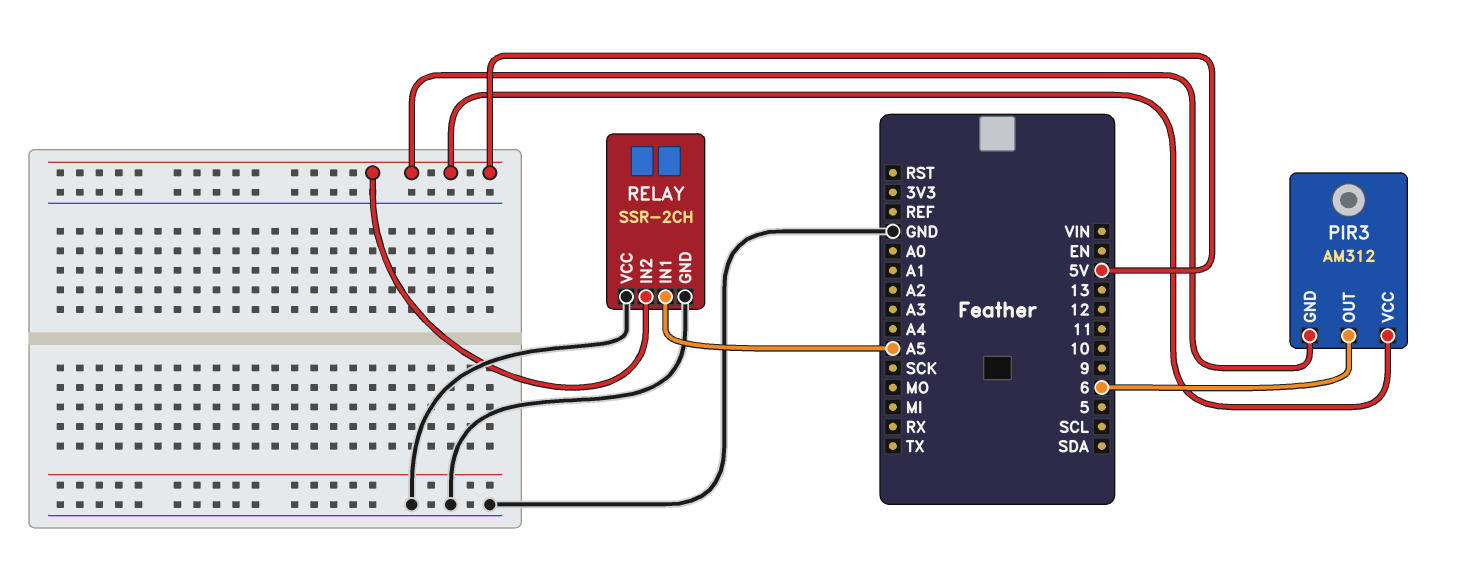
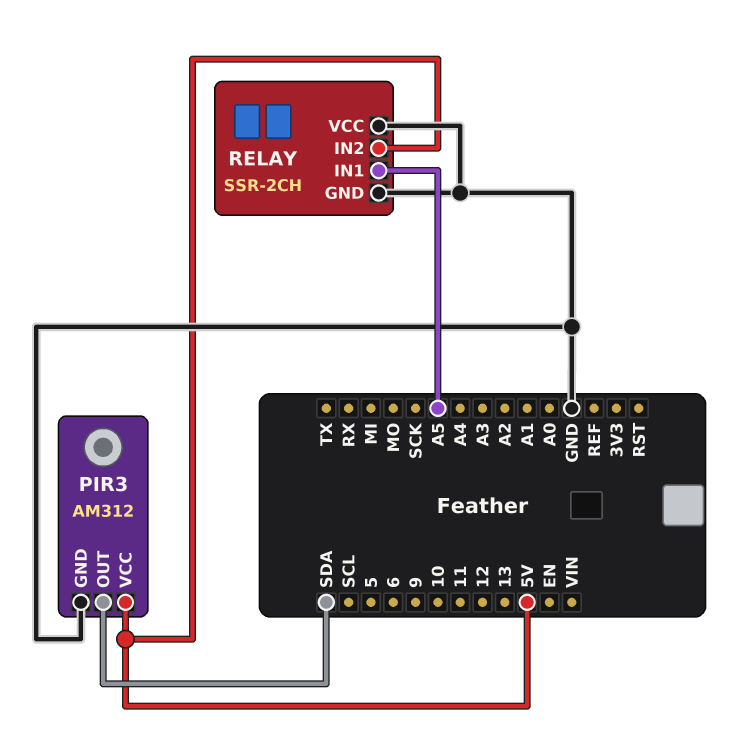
PIR3 pin GND: 5V -> GND
PIR3 pin OUT: 6 -> SDA

